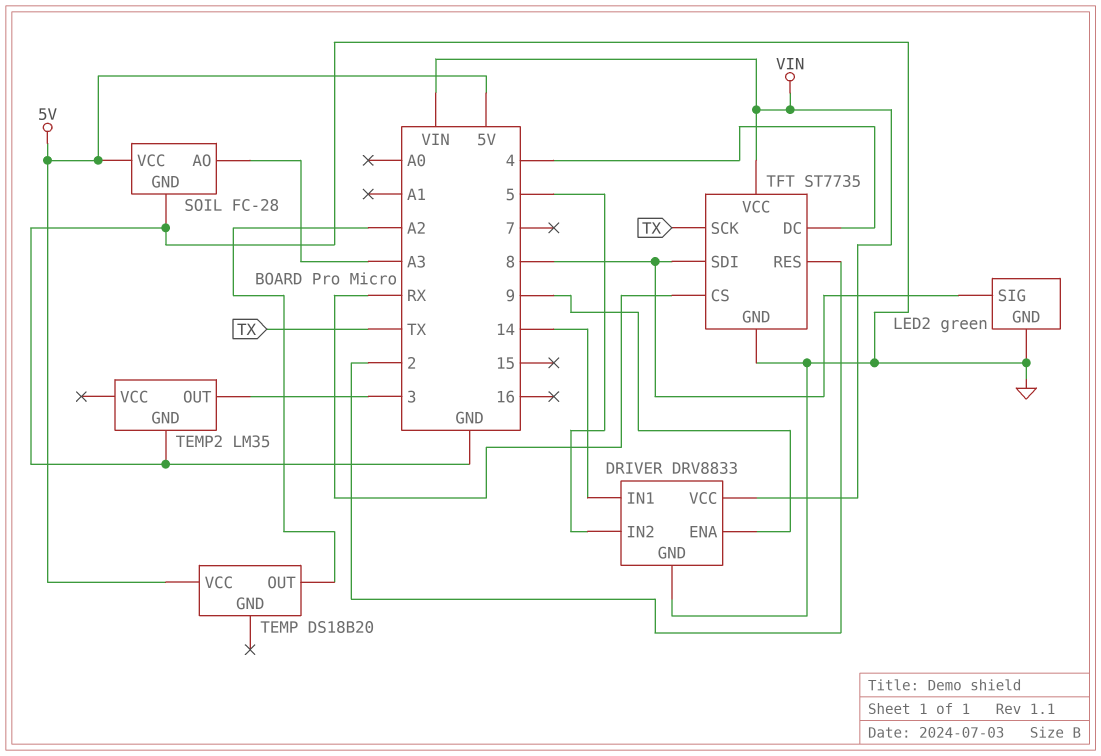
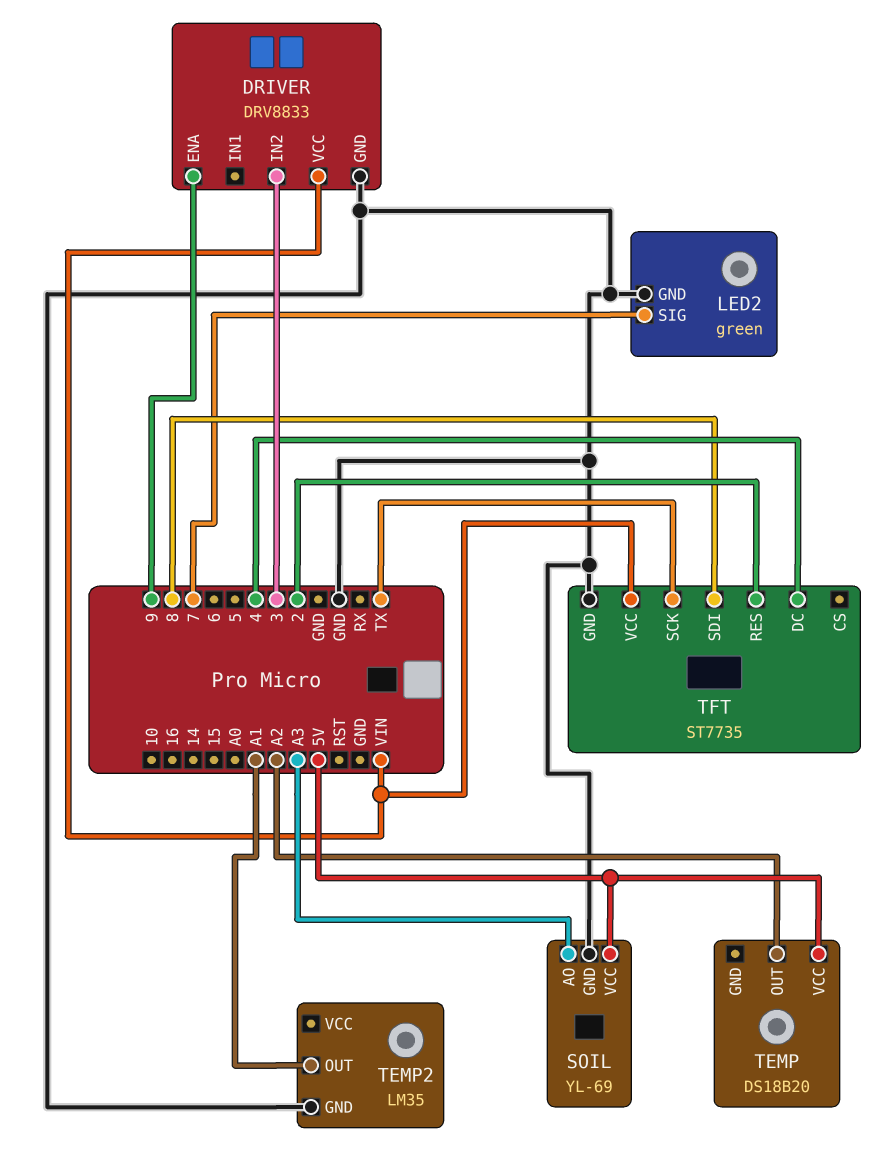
DRIVER pin IN1: 14 -> none
DRIVER pin IN2: 5 -> 3
LED2 pin SIG: 8 -> 7
SOIL: FC-28 -> YL-69
TEMP2 pin OUT: 3 -> A1
TFT pin CS: RX -> none

